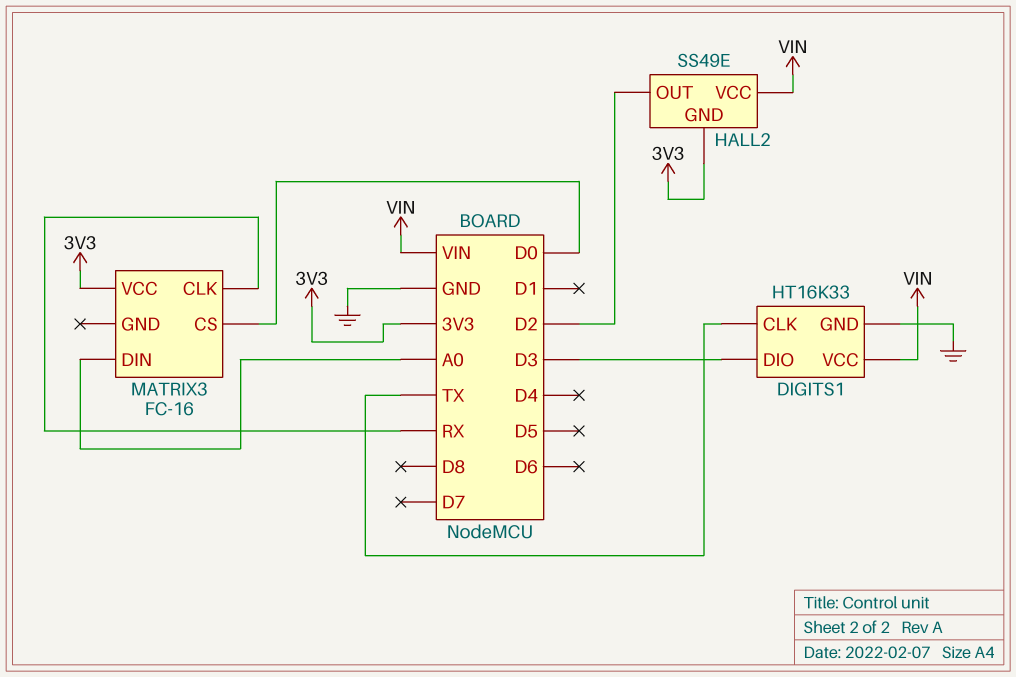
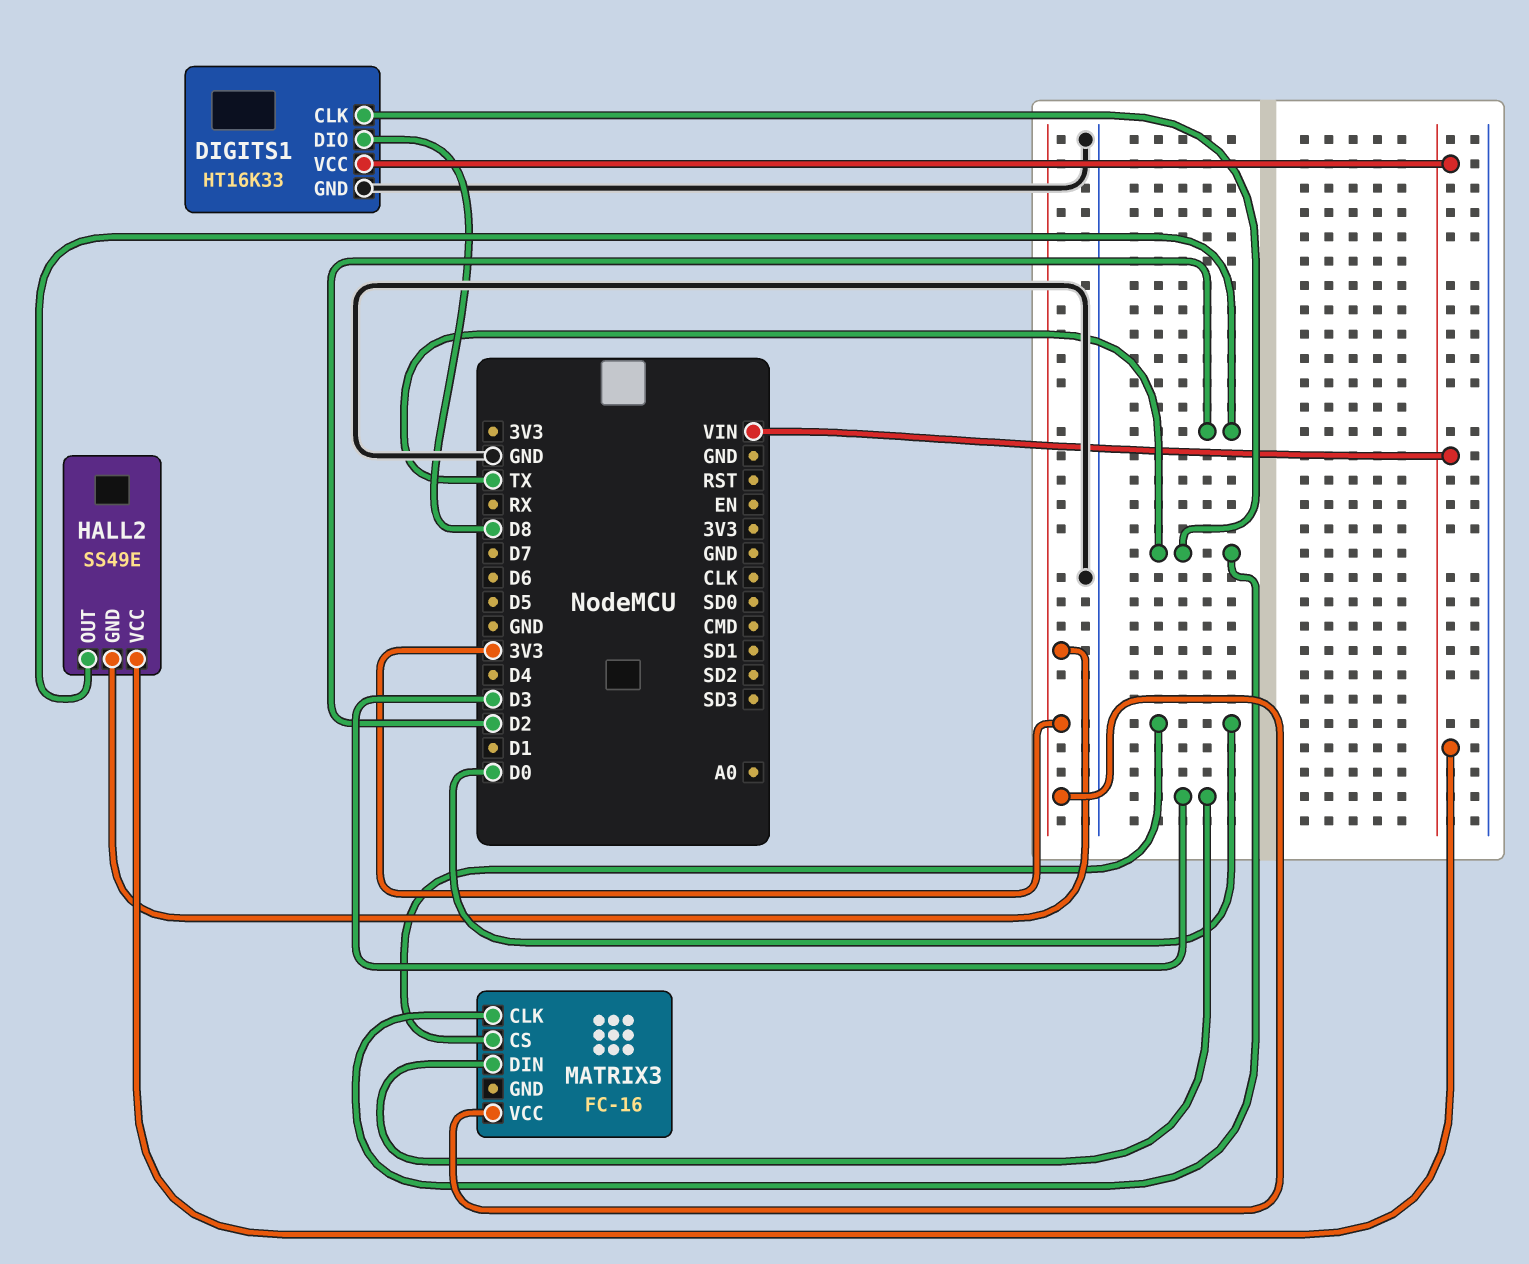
DIGITS1 pin DIO: D3 -> D8
MATRIX3 pin CLK: RX -> TX
MATRIX3 pin DIN: A0 -> D3

